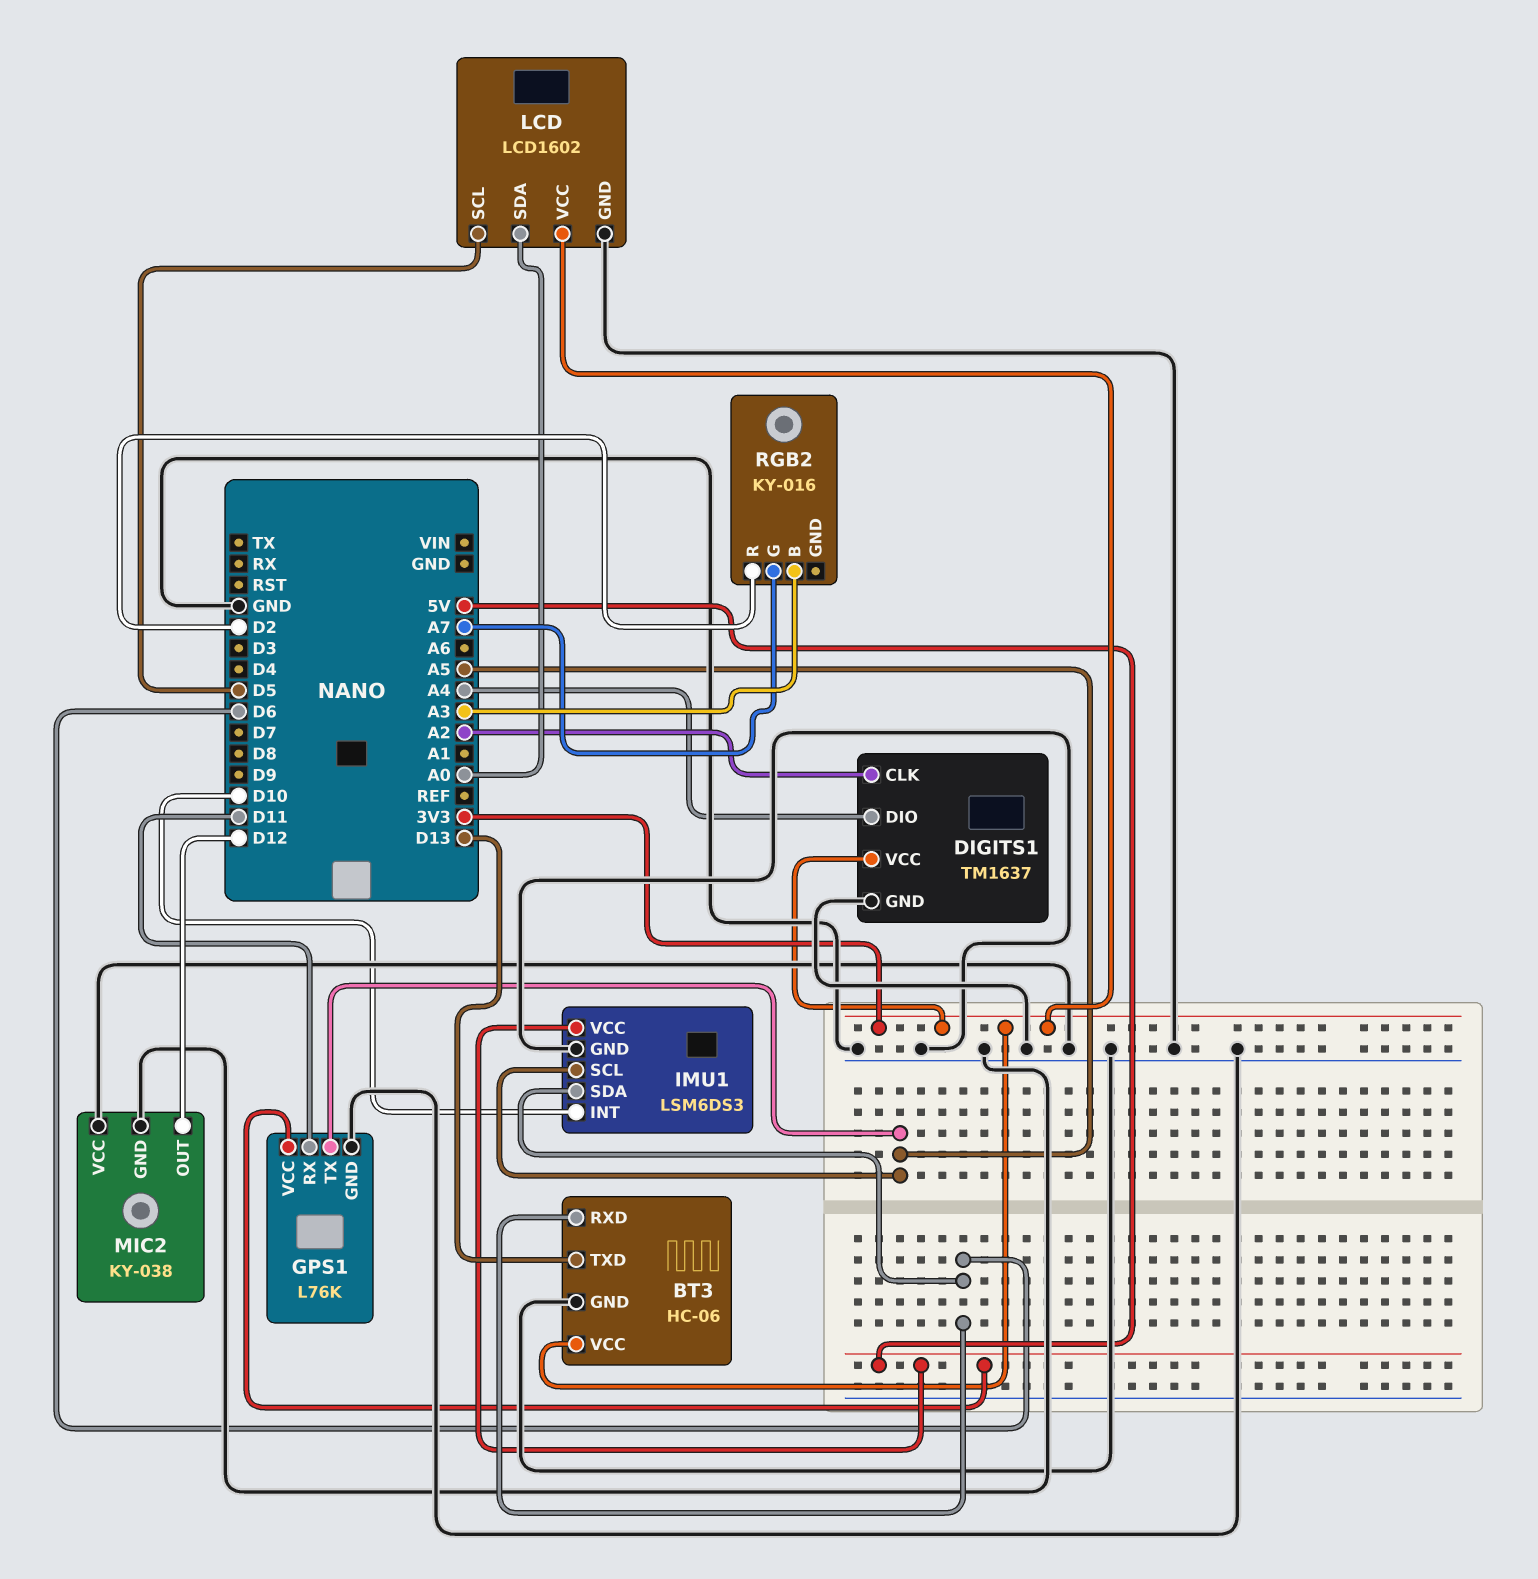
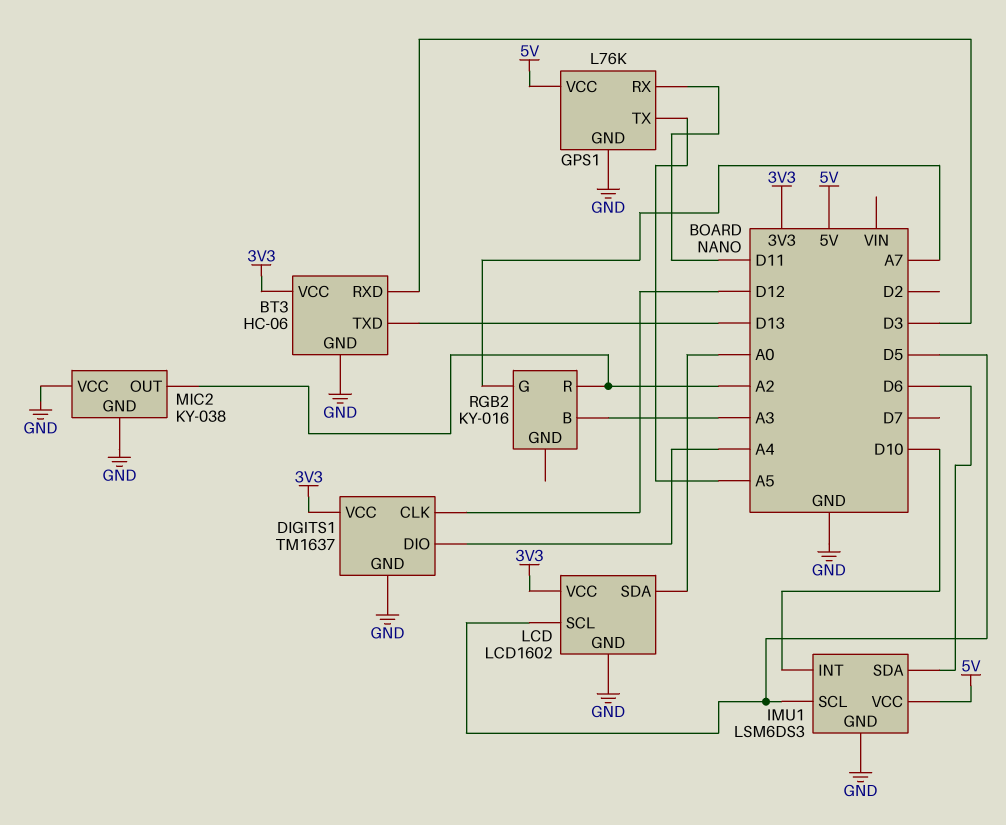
BT3 pin RXD: D6 -> D3
DIGITS1 pin CLK: A2 -> D12
IMU1 pin SCL: A5 -> D5
MIC2 pin OUT: D12 -> A2
RGB2 pin R: D2 -> A2

